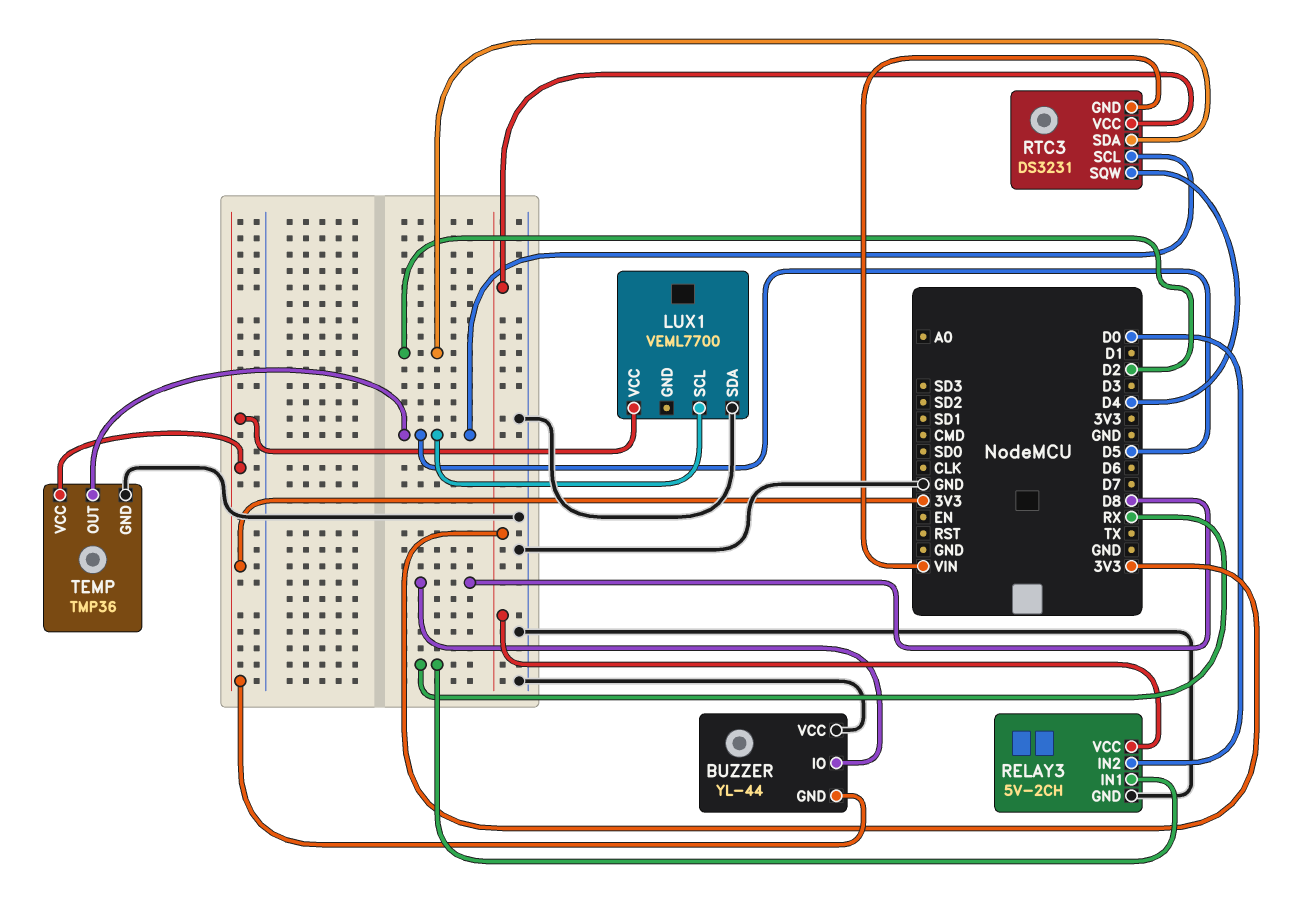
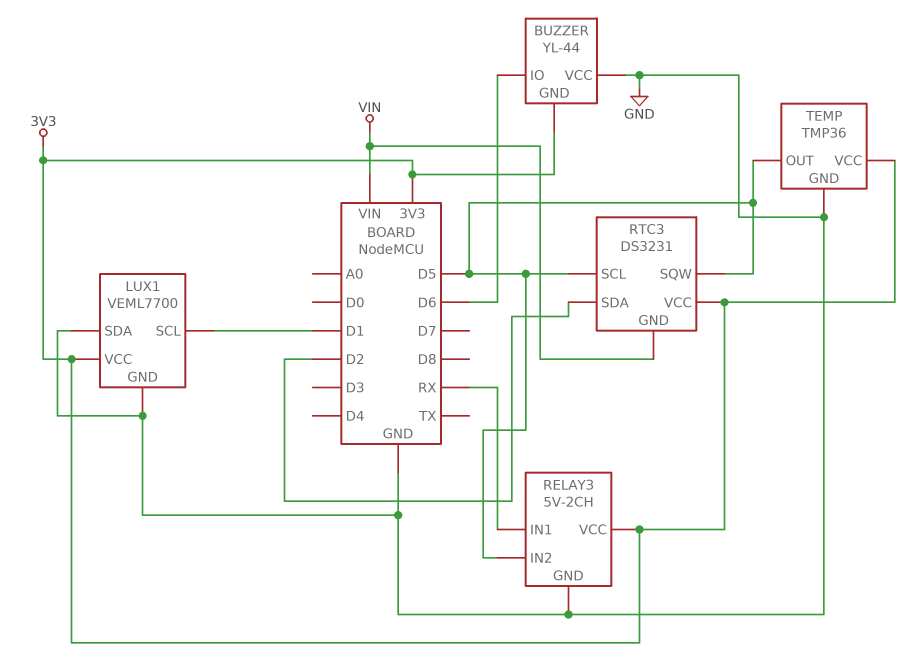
BUZZER pin IO: D8 -> D6
LUX1 pin GND: none -> GND
LUX1 pin SCL: D5 -> D1
RELAY3 pin IN2: D0 -> D5
RTC3 pin SQW: D4 -> D5

